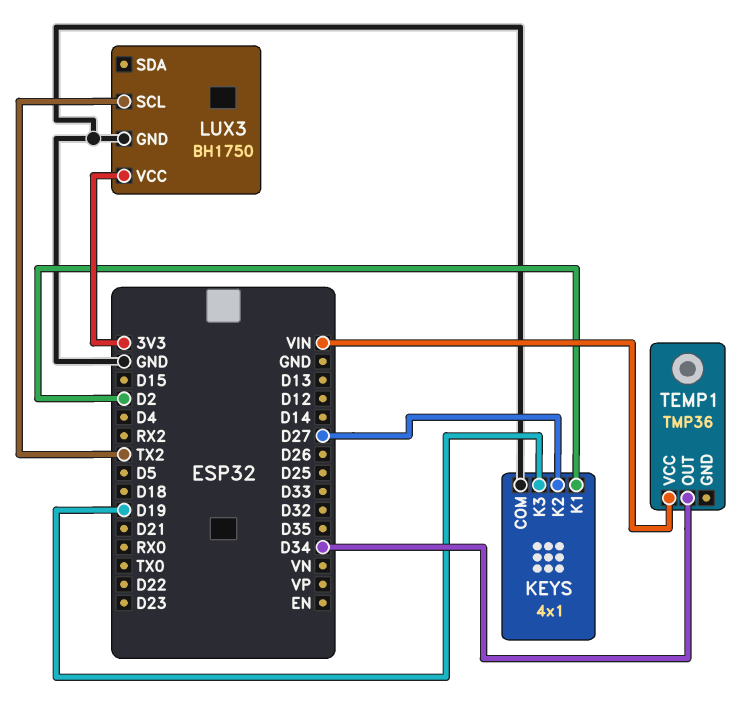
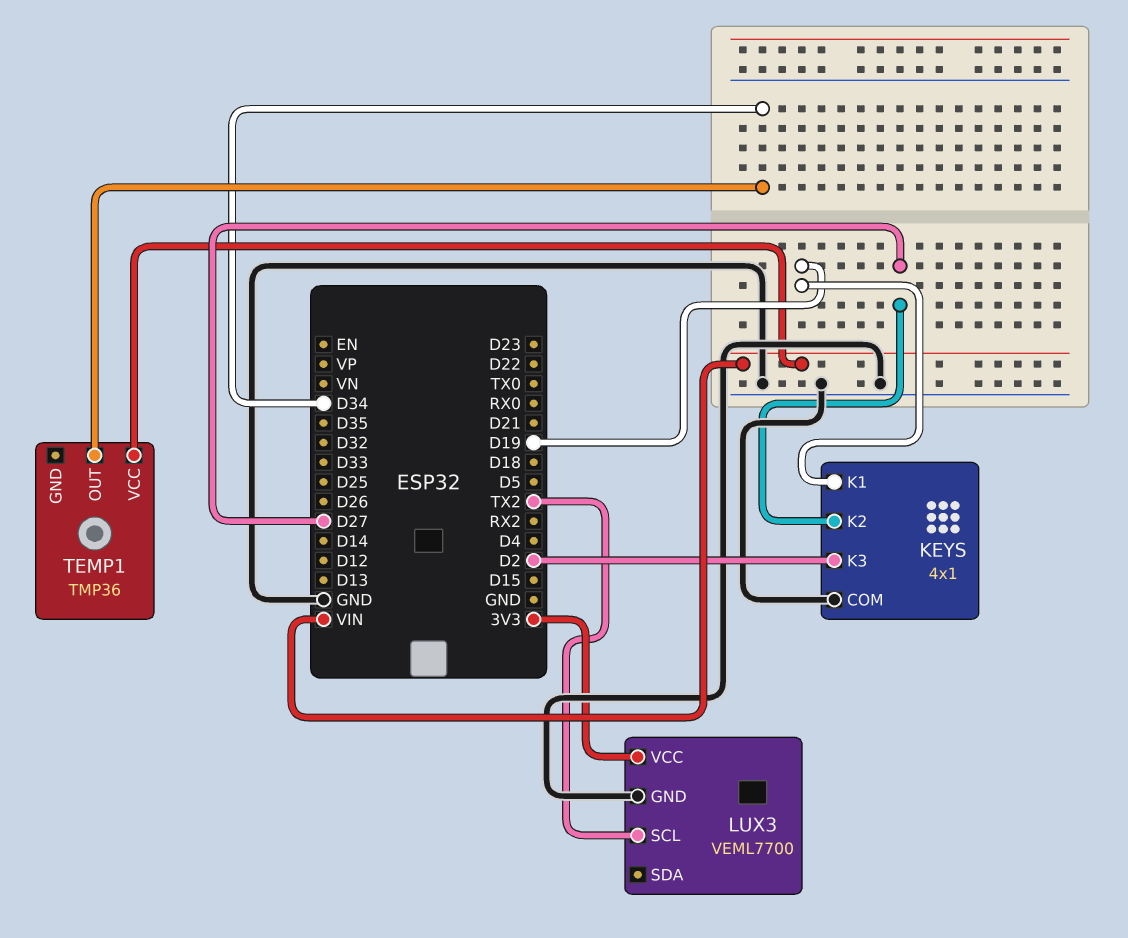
KEYS pin K1: D2 -> D19
KEYS pin K3: D19 -> D2
LUX3: BH1750 -> VEML7700

